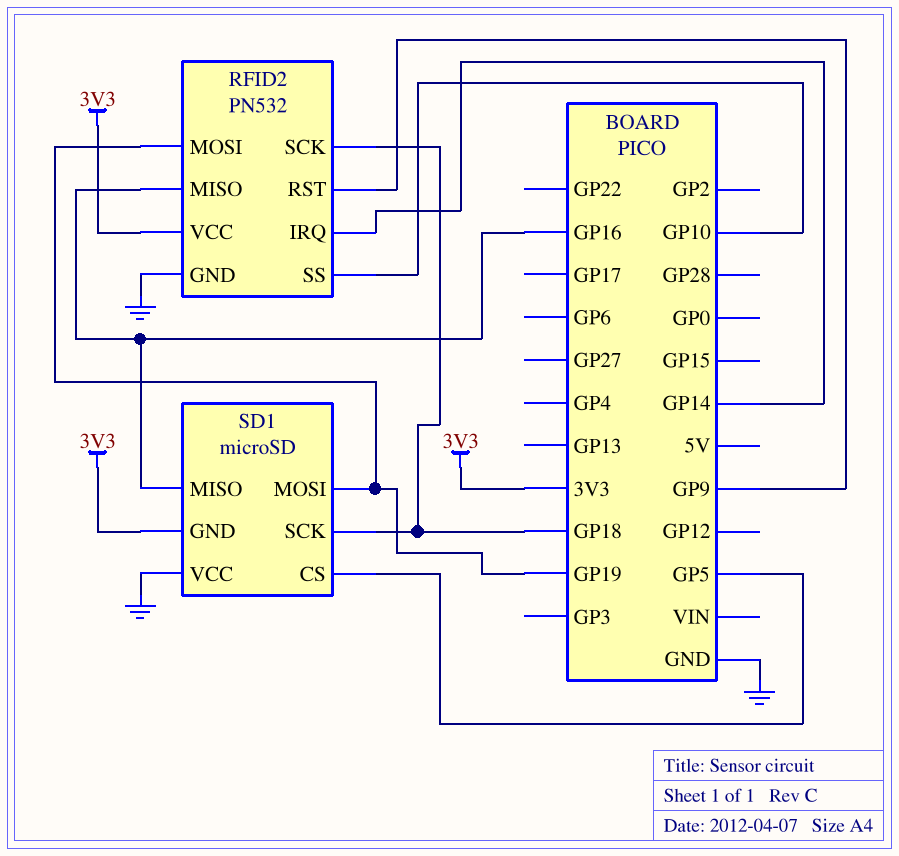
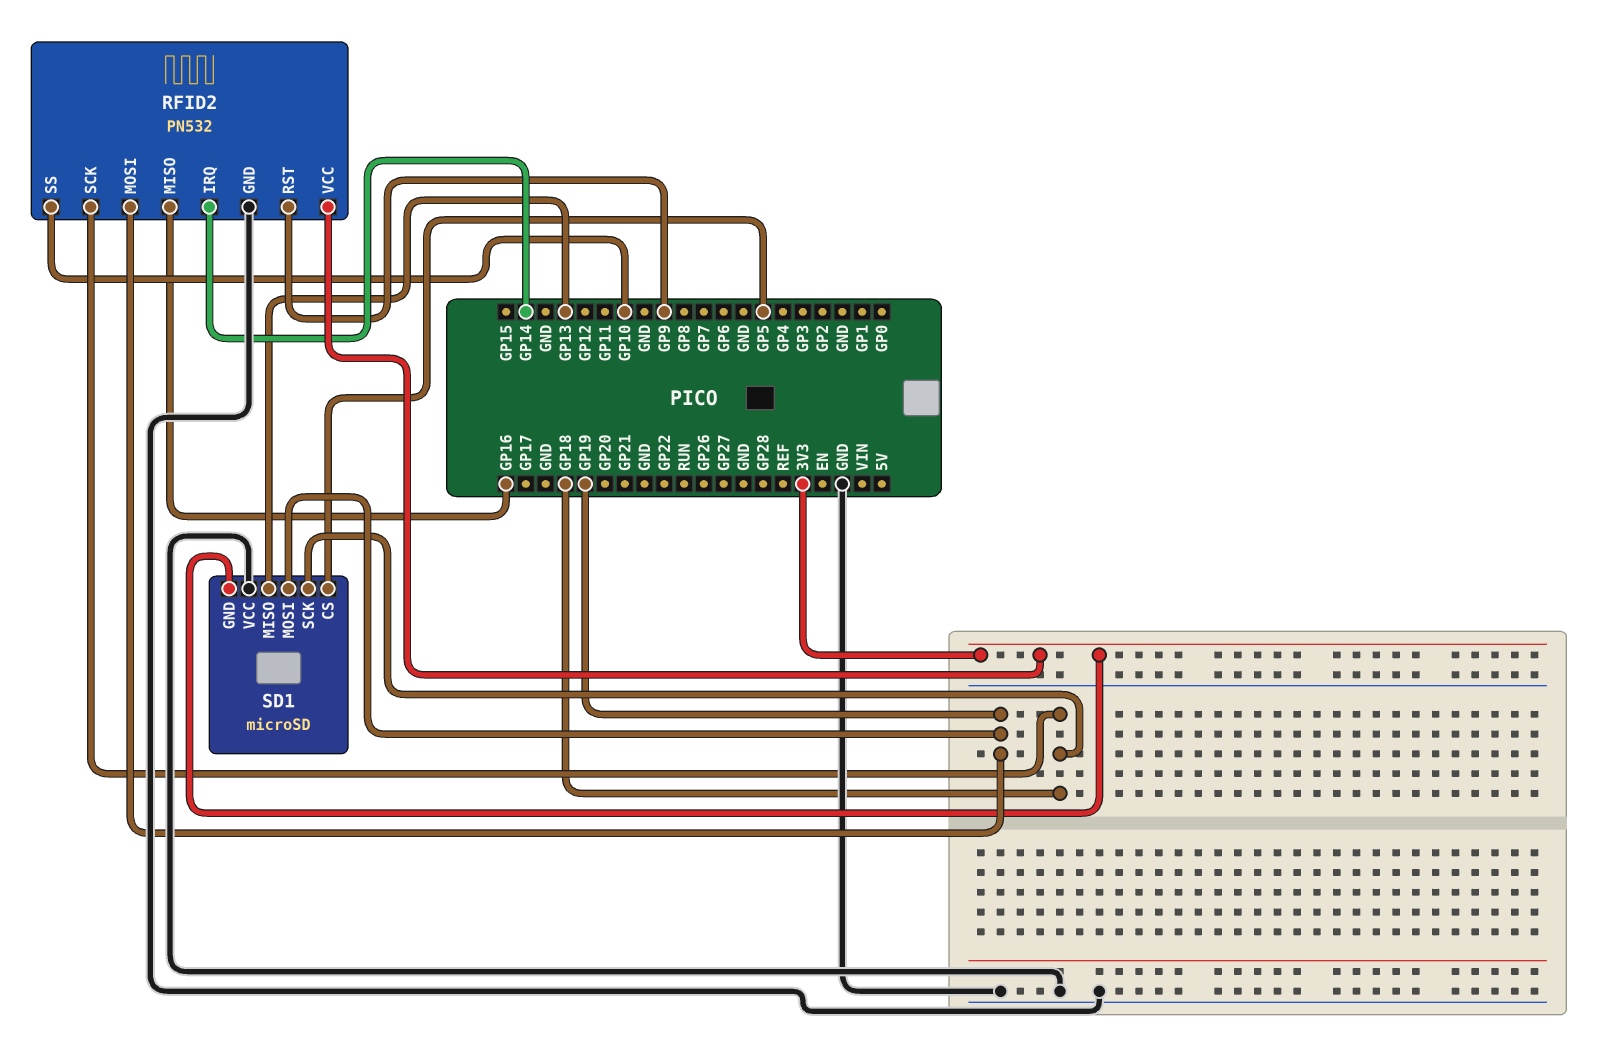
SD1 pin MISO: GP16 -> GP13

